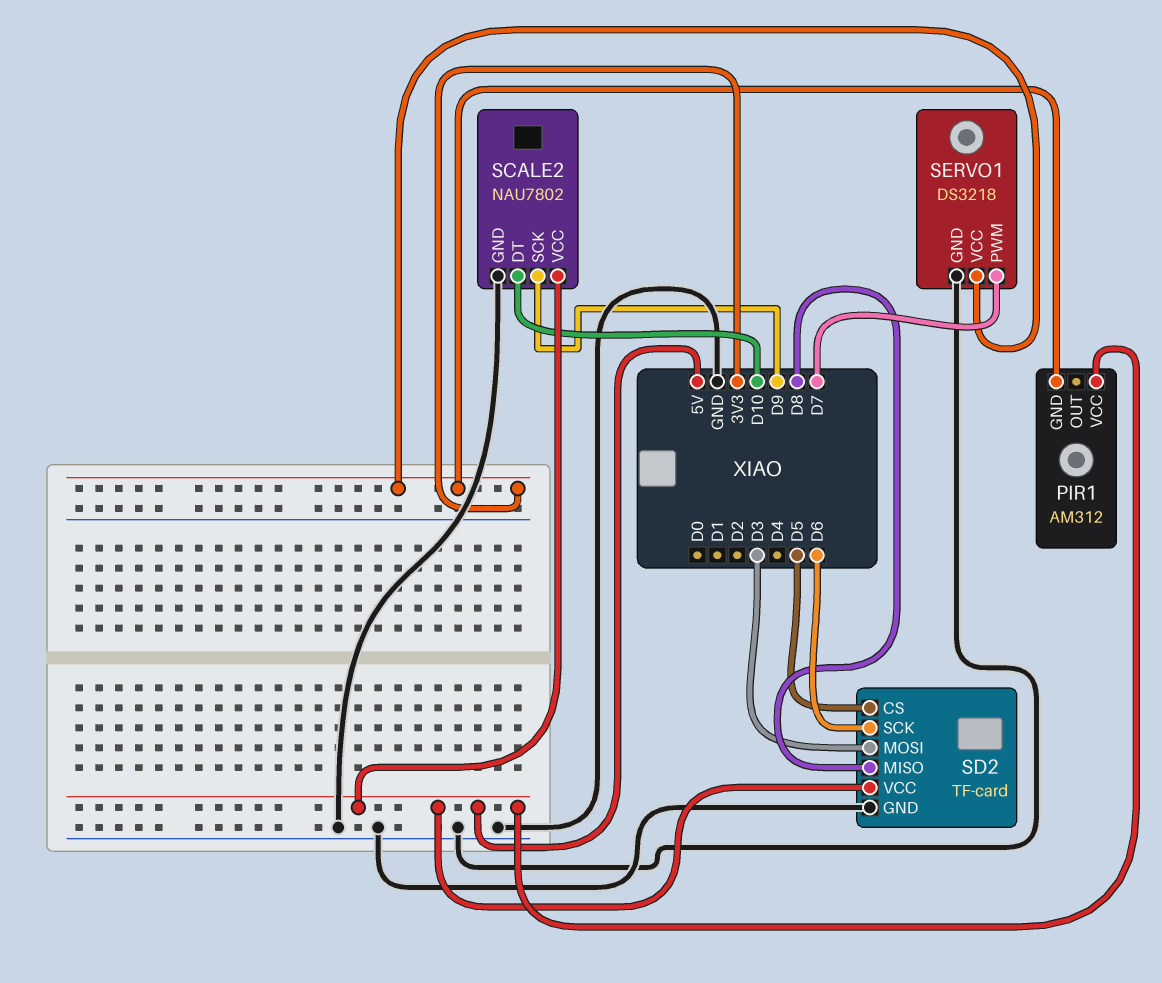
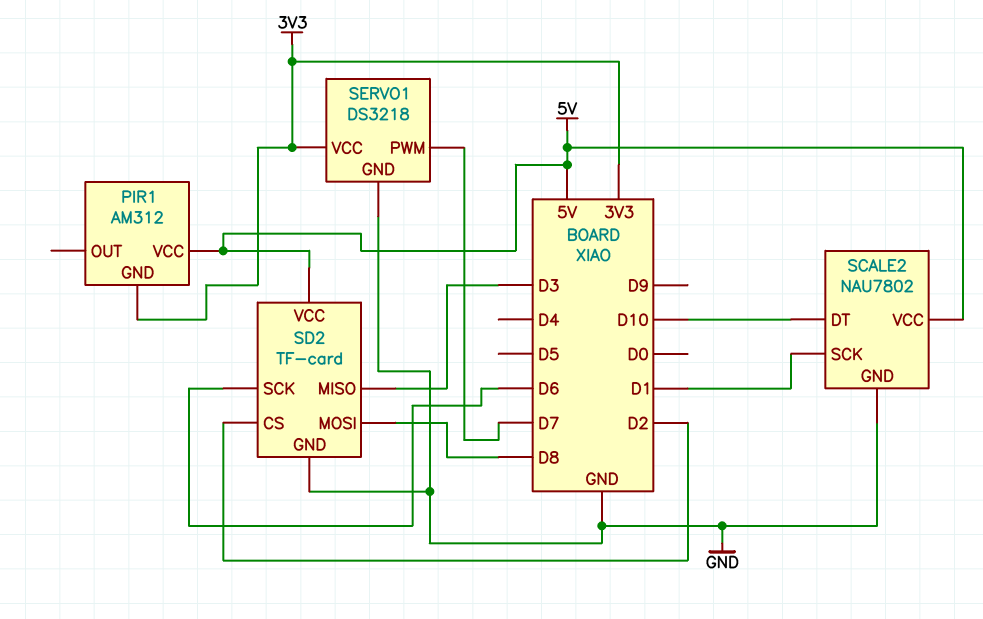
SCALE2 pin SCK: D9 -> D1
SD2 pin CS: D5 -> D2
SD2 pin MISO: D8 -> D3
SD2 pin MOSI: D3 -> D8

